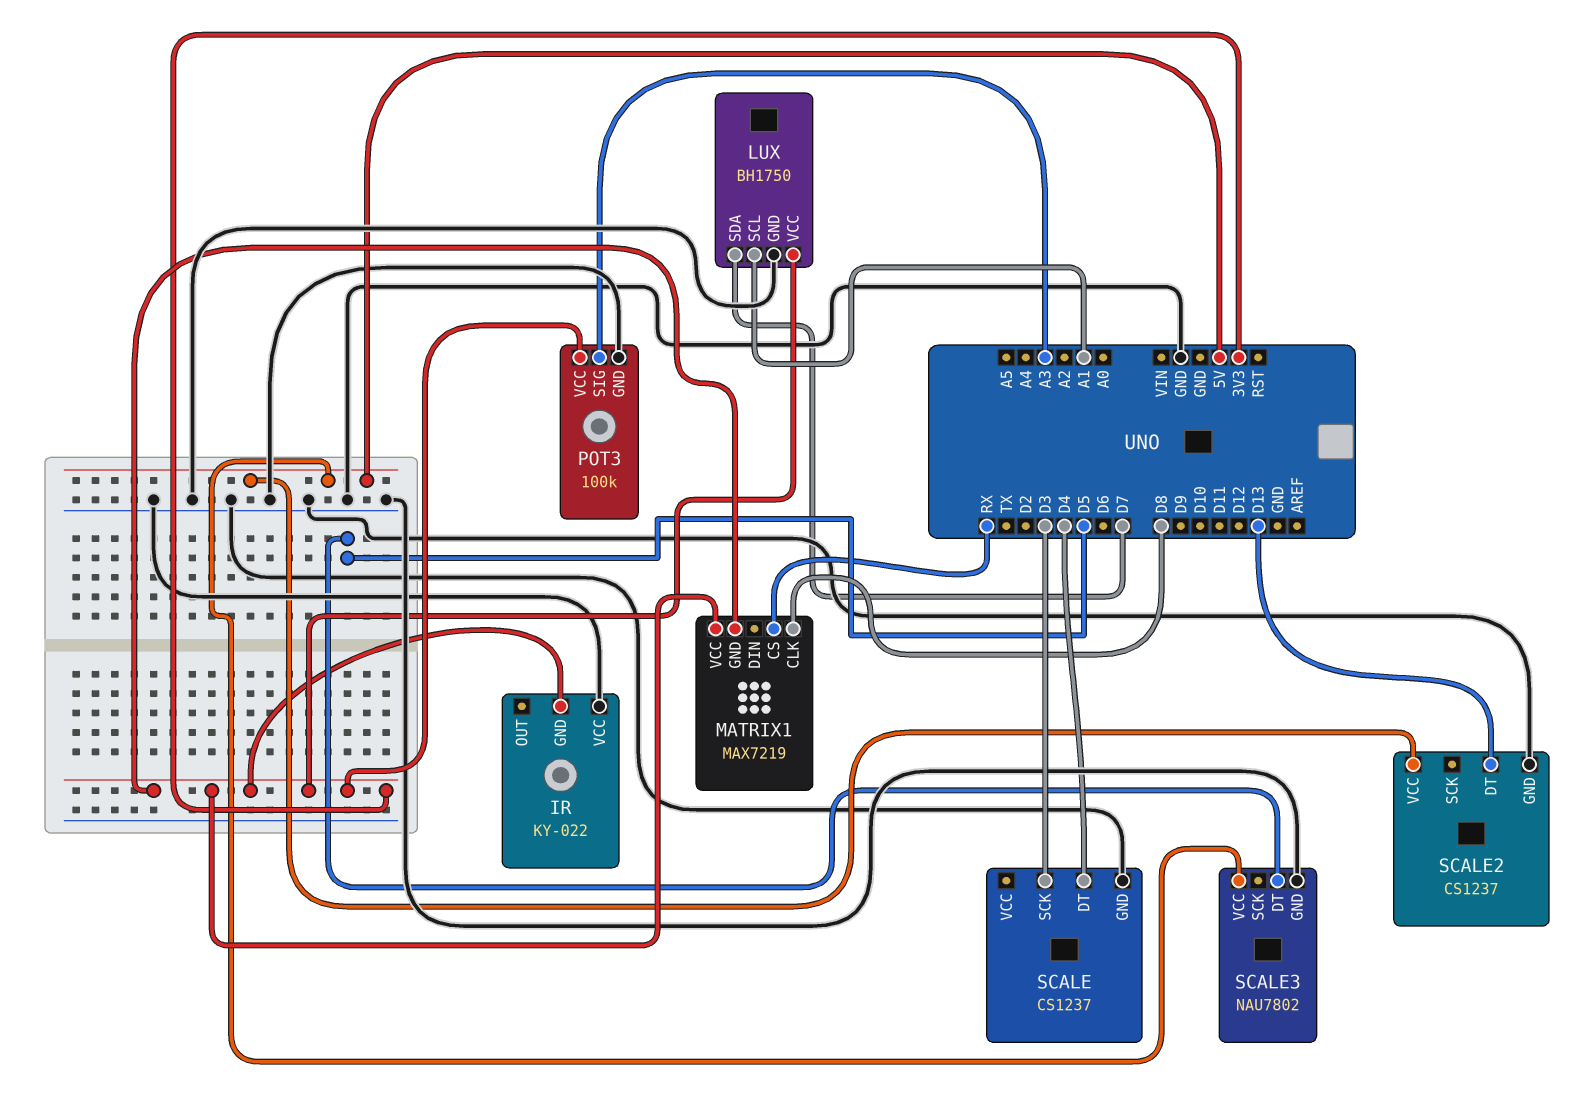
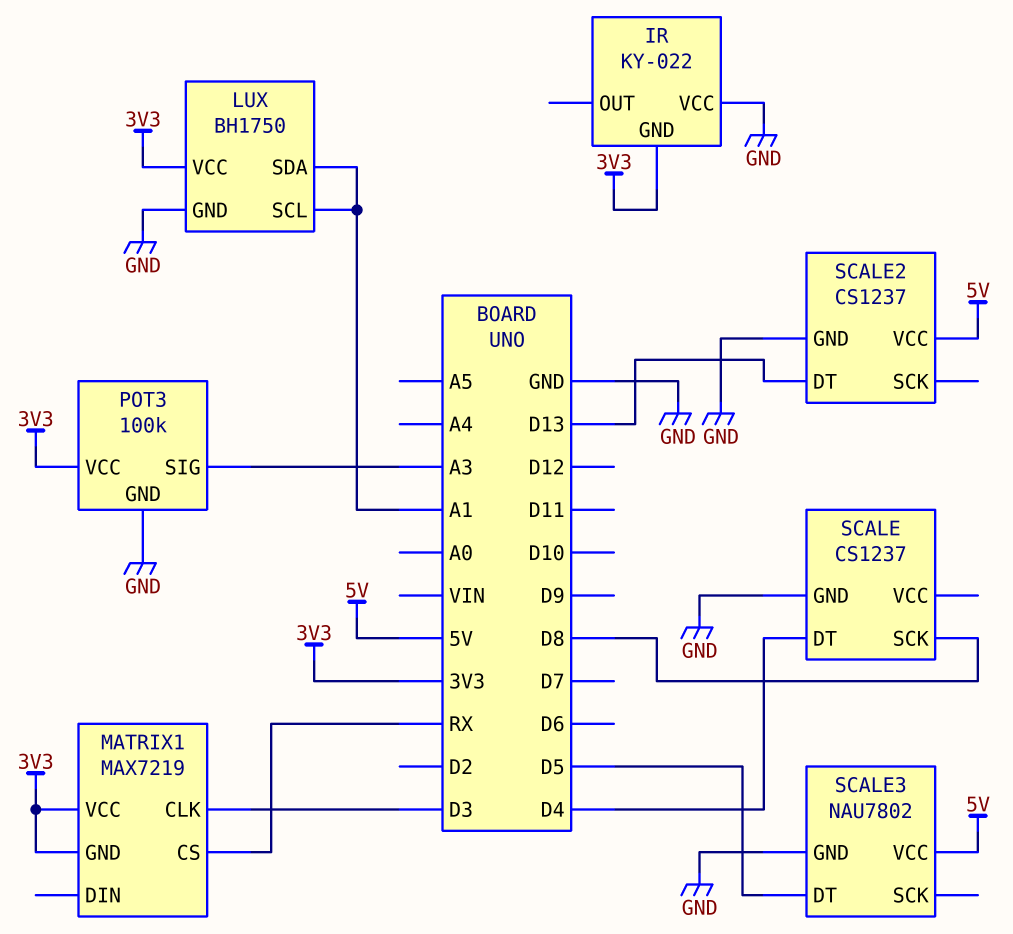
LUX pin SDA: D7 -> A1
MATRIX1 pin CLK: D8 -> D3
SCALE pin SCK: D3 -> D8

